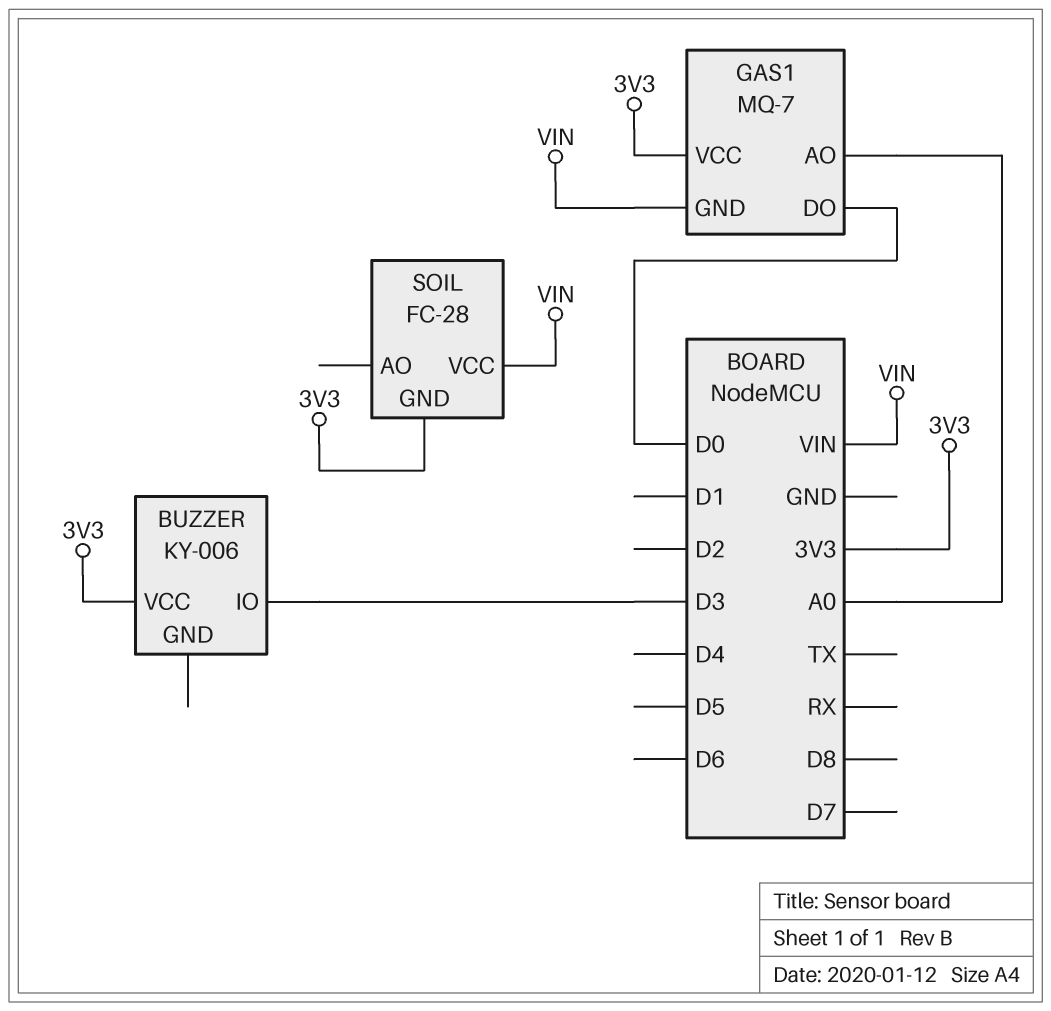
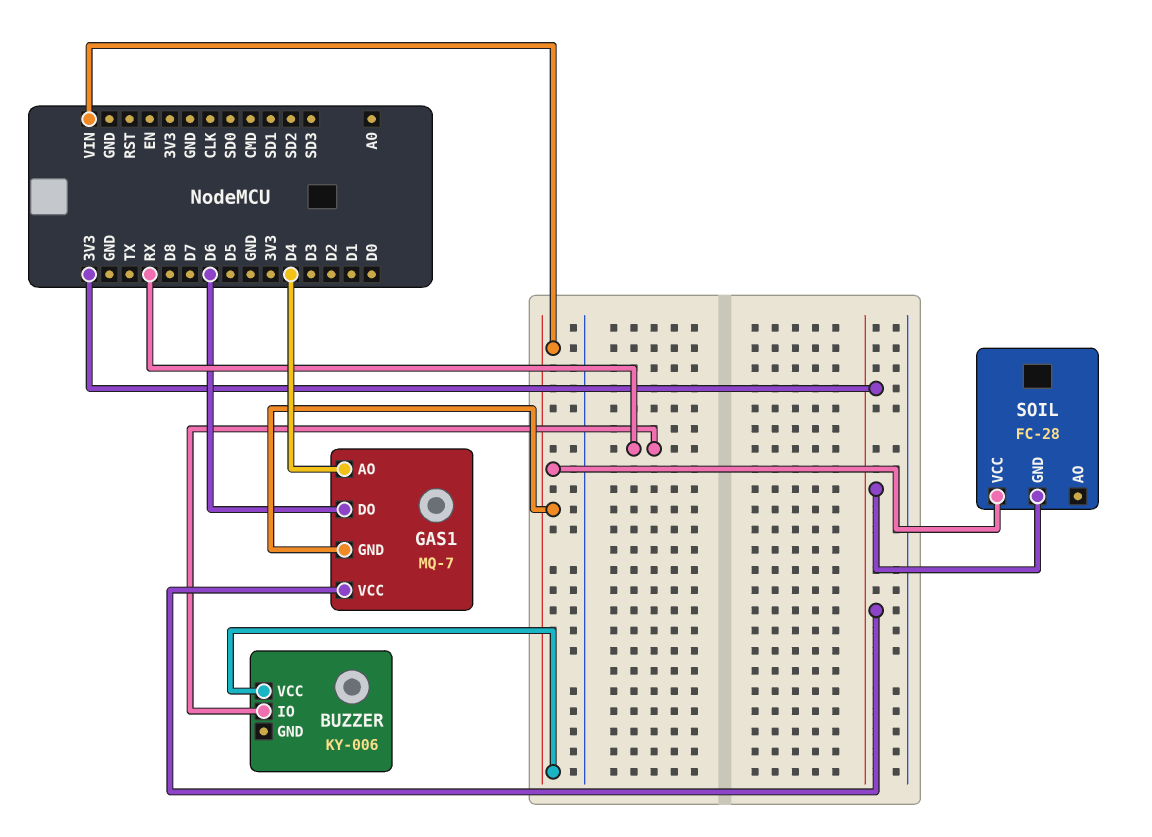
BUZZER pin IO: D3 -> RX
BUZZER pin VCC: 3V3 -> VIN
GAS1 pin AO: A0 -> D4
GAS1 pin DO: D0 -> D6

